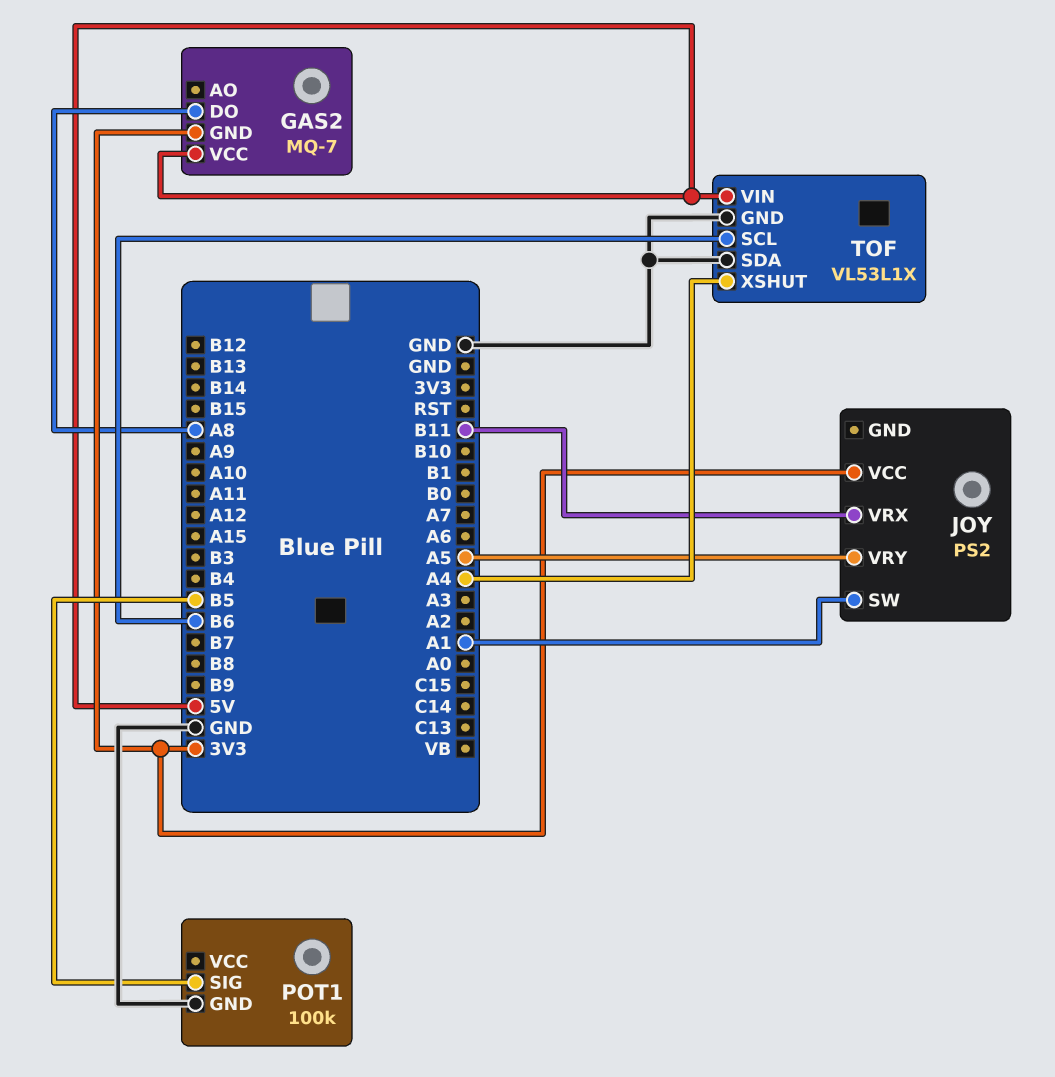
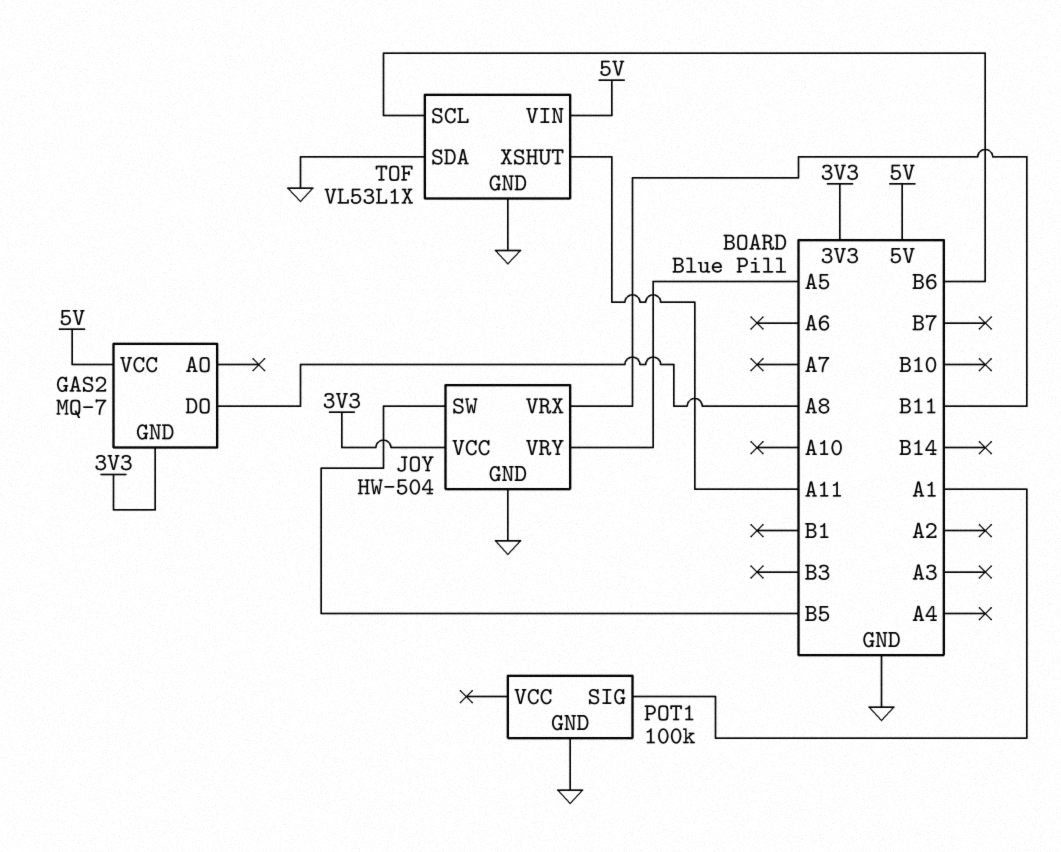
JOY: PS2 -> HW-504
JOY pin GND: none -> GND
JOY pin SW: A1 -> B5
POT1 pin SIG: B5 -> A1
TOF pin XSHUT: A4 -> A11

